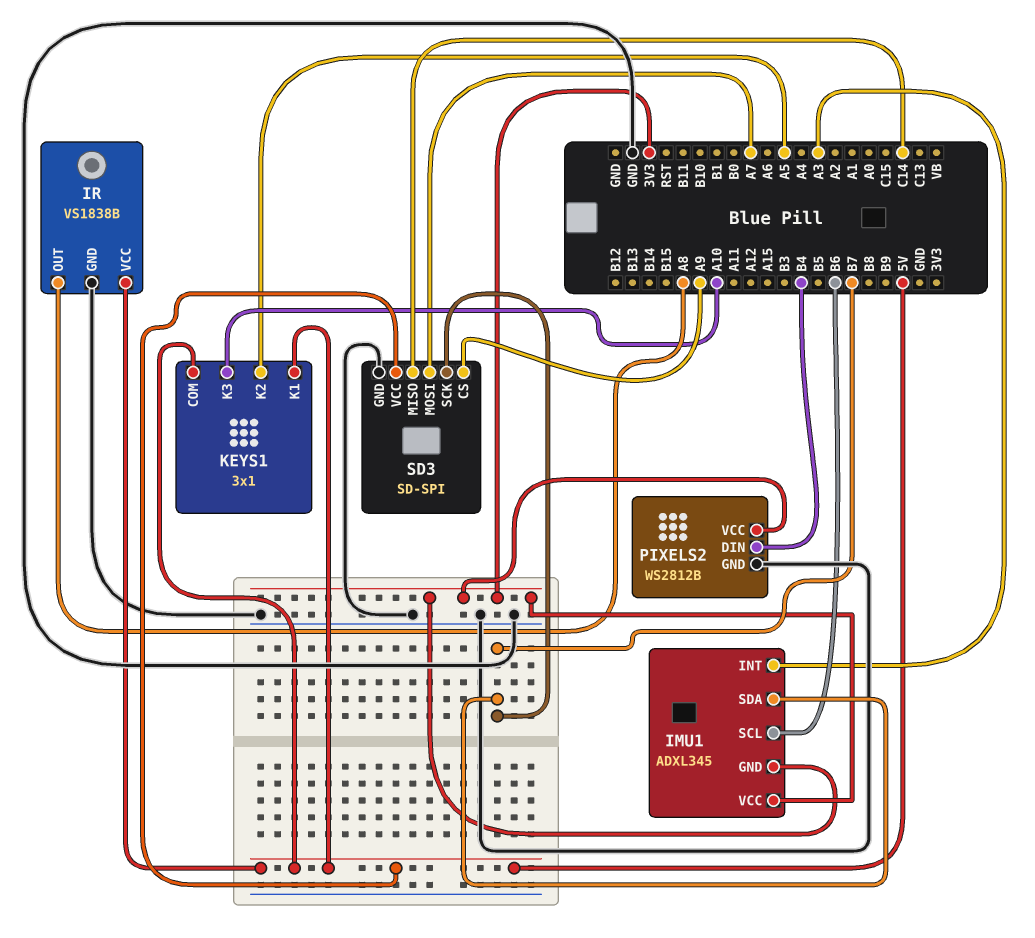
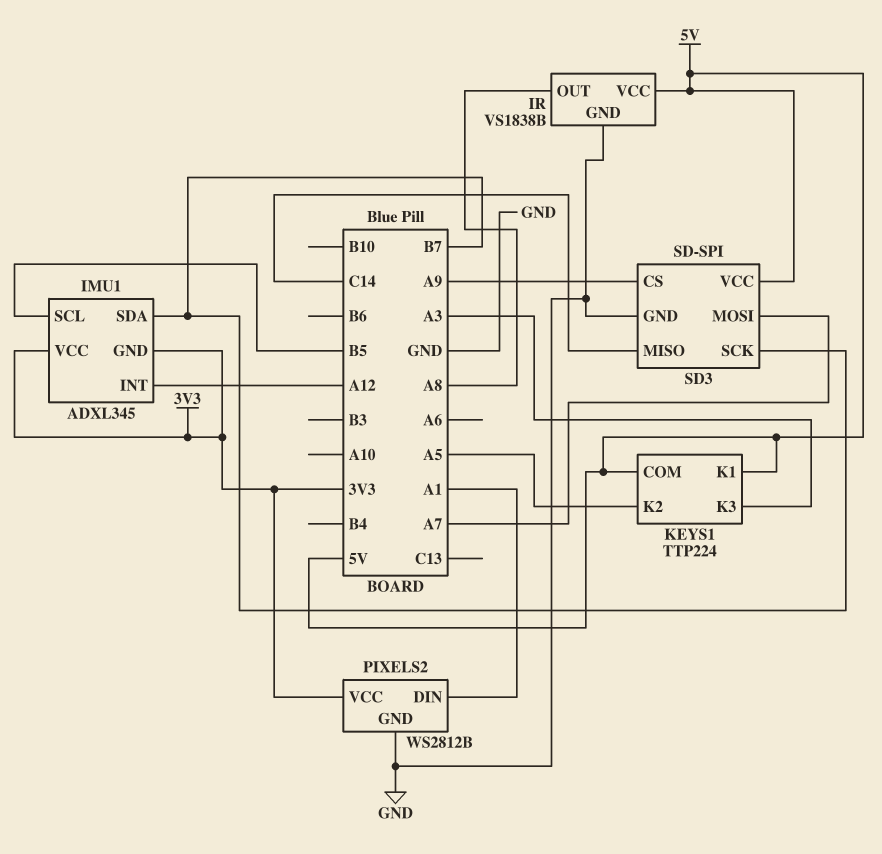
IMU1 pin INT: A3 -> A12
IMU1 pin SCL: B6 -> B5
KEYS1: 3x1 -> TTP224
KEYS1 pin K3: A10 -> A3
PIXELS2 pin DIN: B4 -> A1

